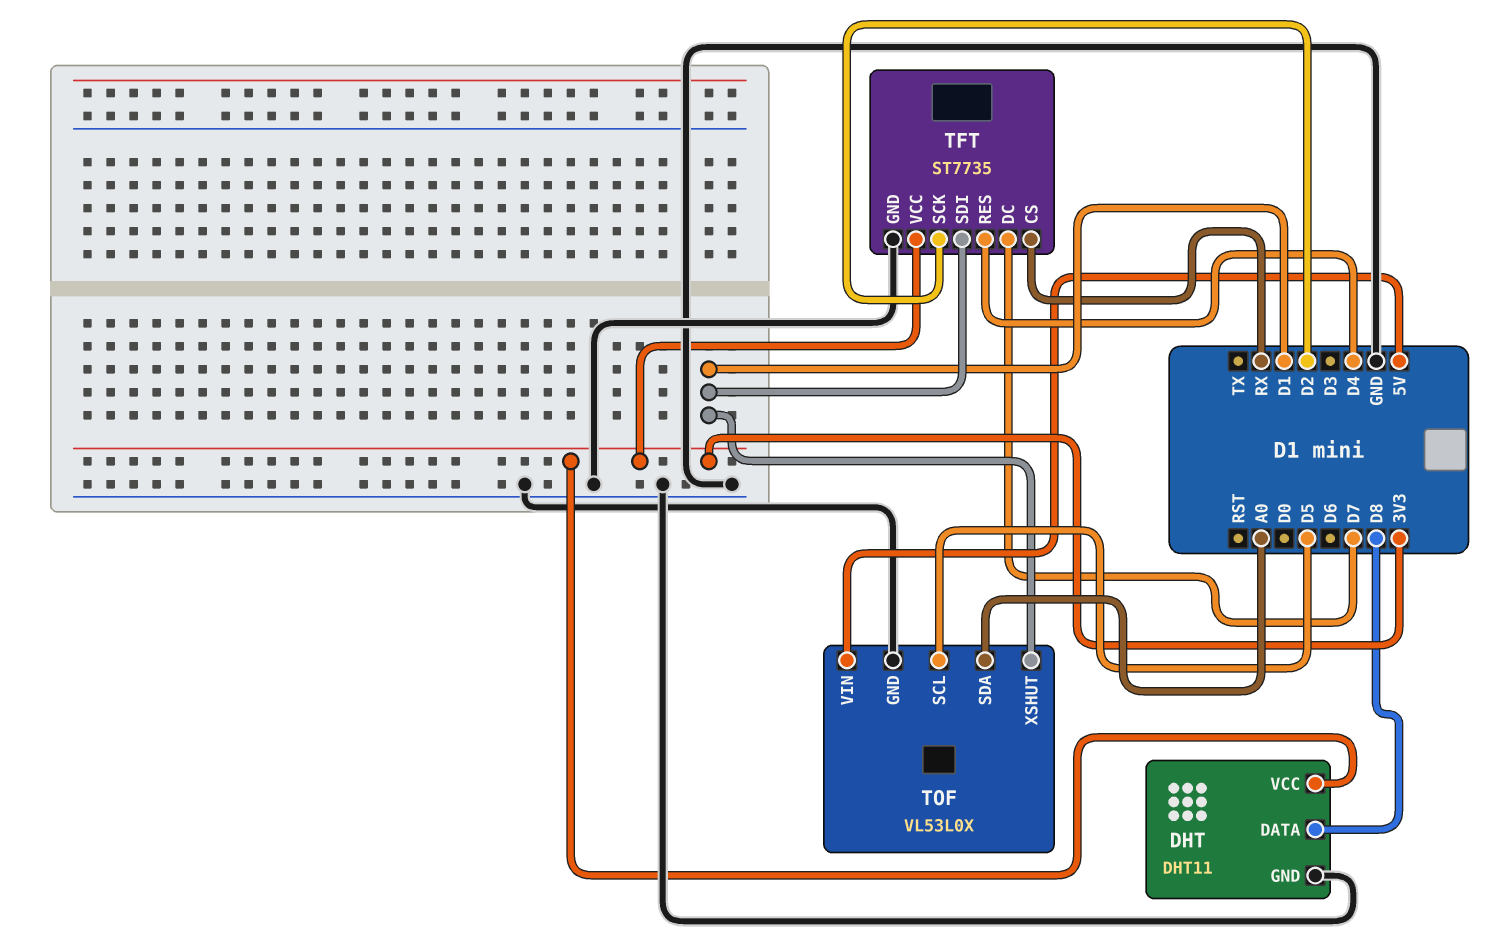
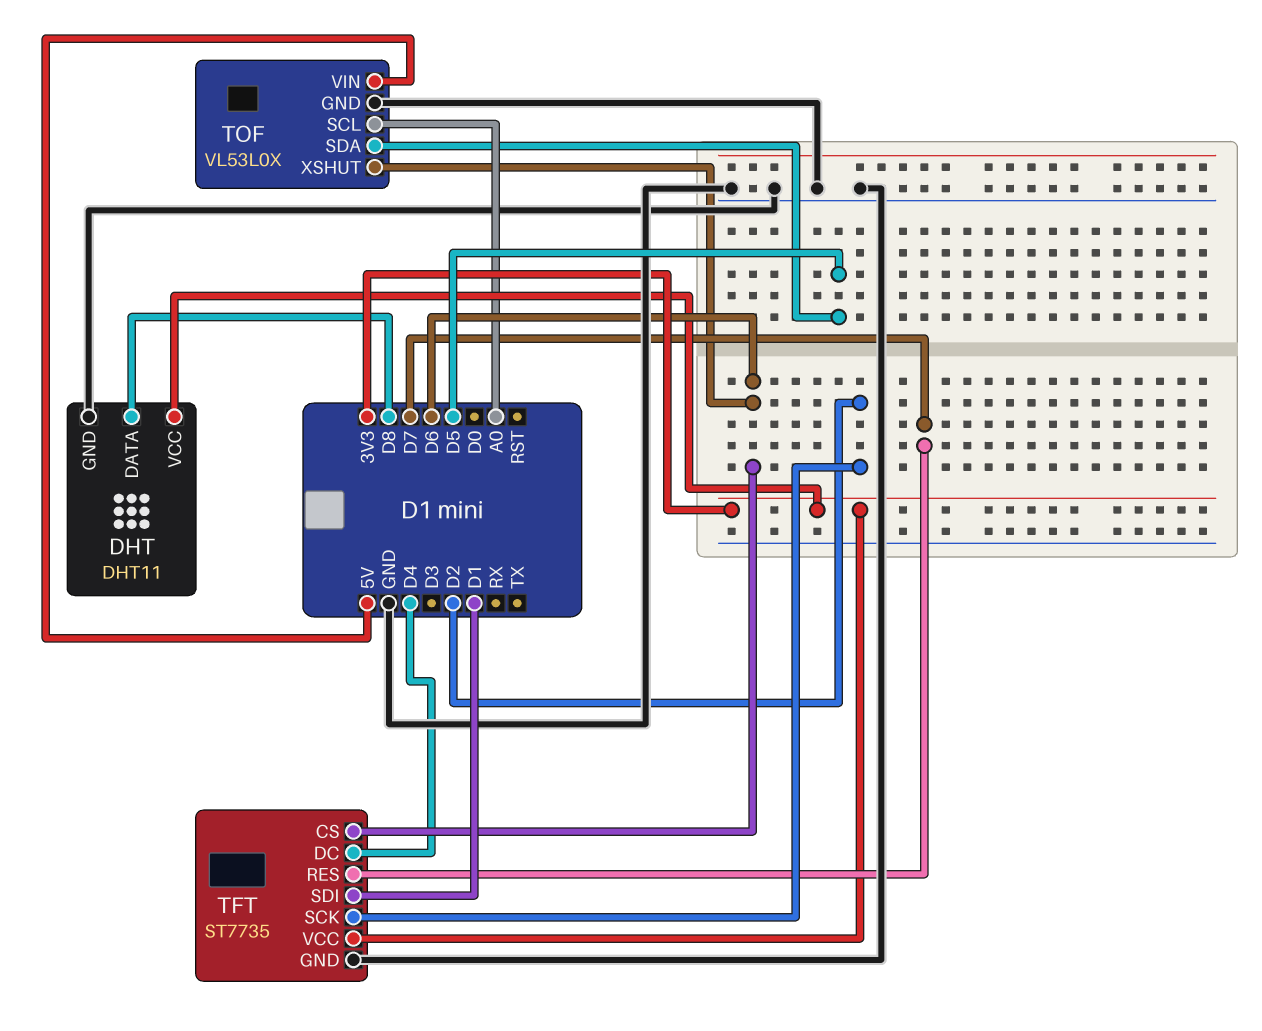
TFT pin CS: RX -> D6
TFT pin DC: D7 -> D4
TFT pin RES: D4 -> D7
TOF pin SCL: D5 -> A0
TOF pin SDA: A0 -> D5
TOF pin XSHUT: D1 -> D6

